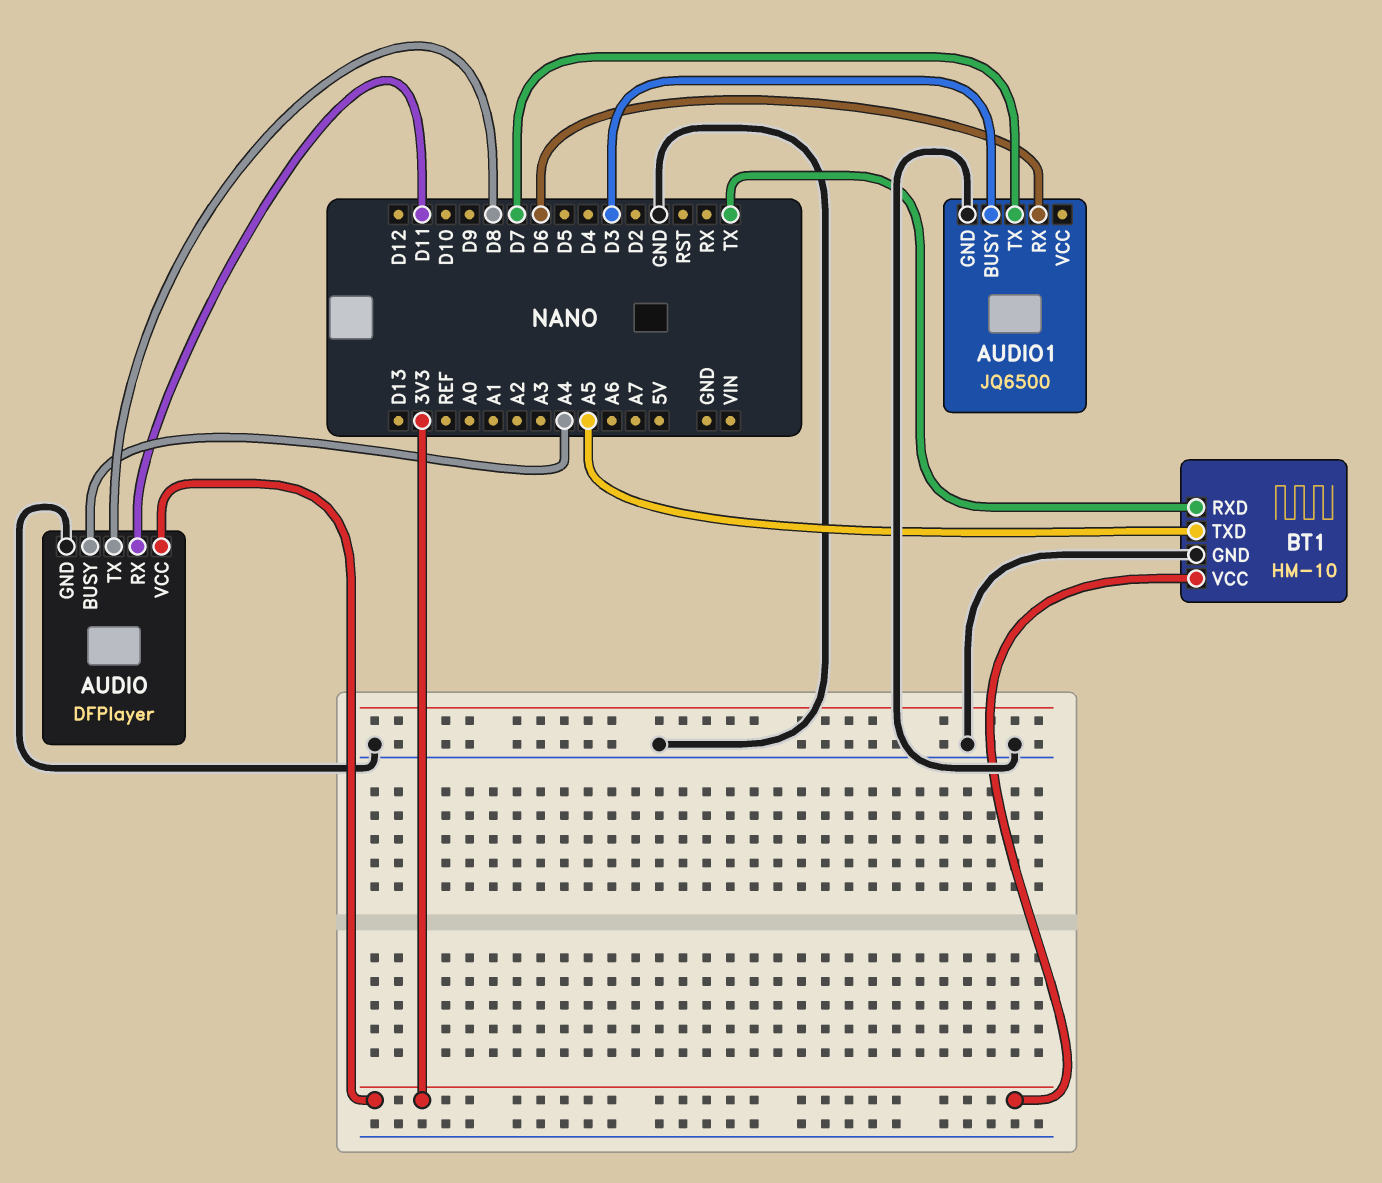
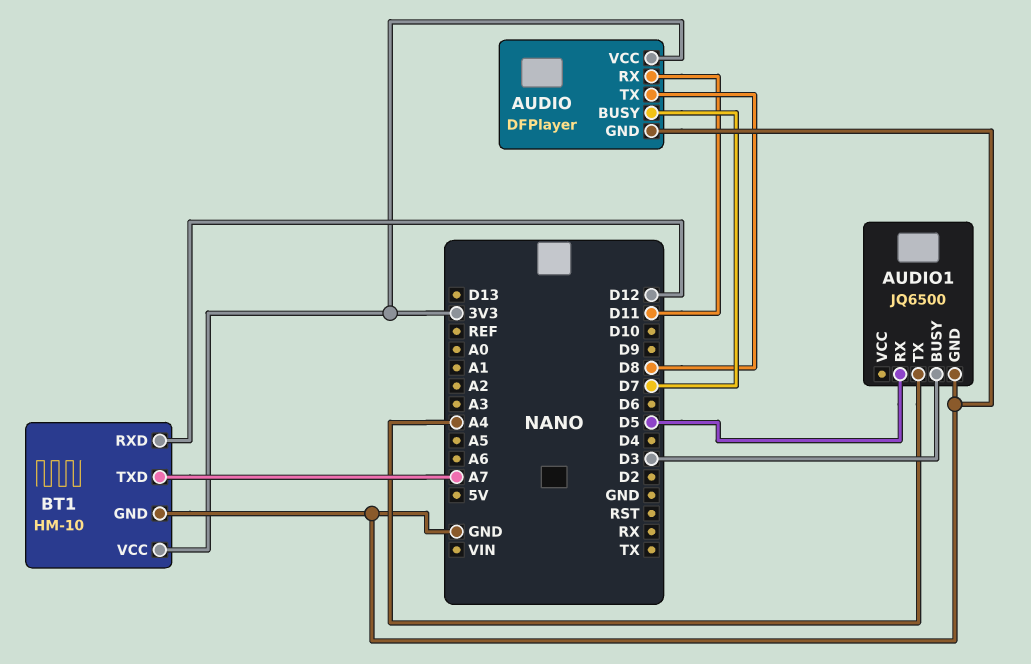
AUDIO pin BUSY: A4 -> D7
AUDIO1 pin RX: D6 -> D5
AUDIO1 pin TX: D7 -> A4
BT1 pin RXD: TX -> D12
BT1 pin TXD: A5 -> A7

